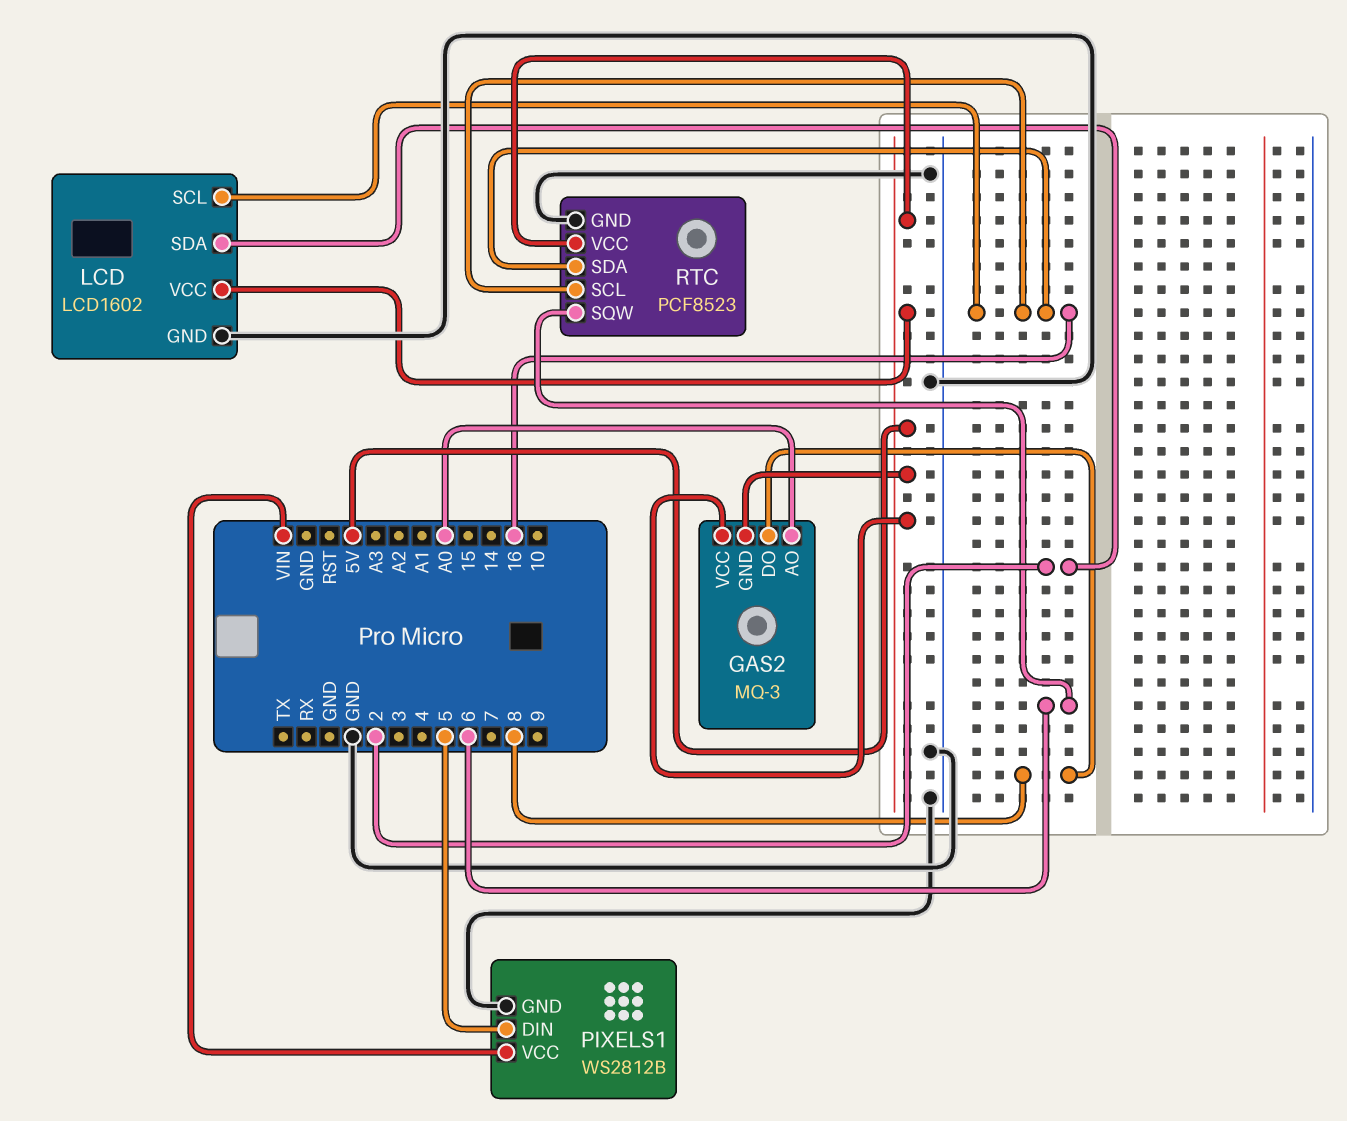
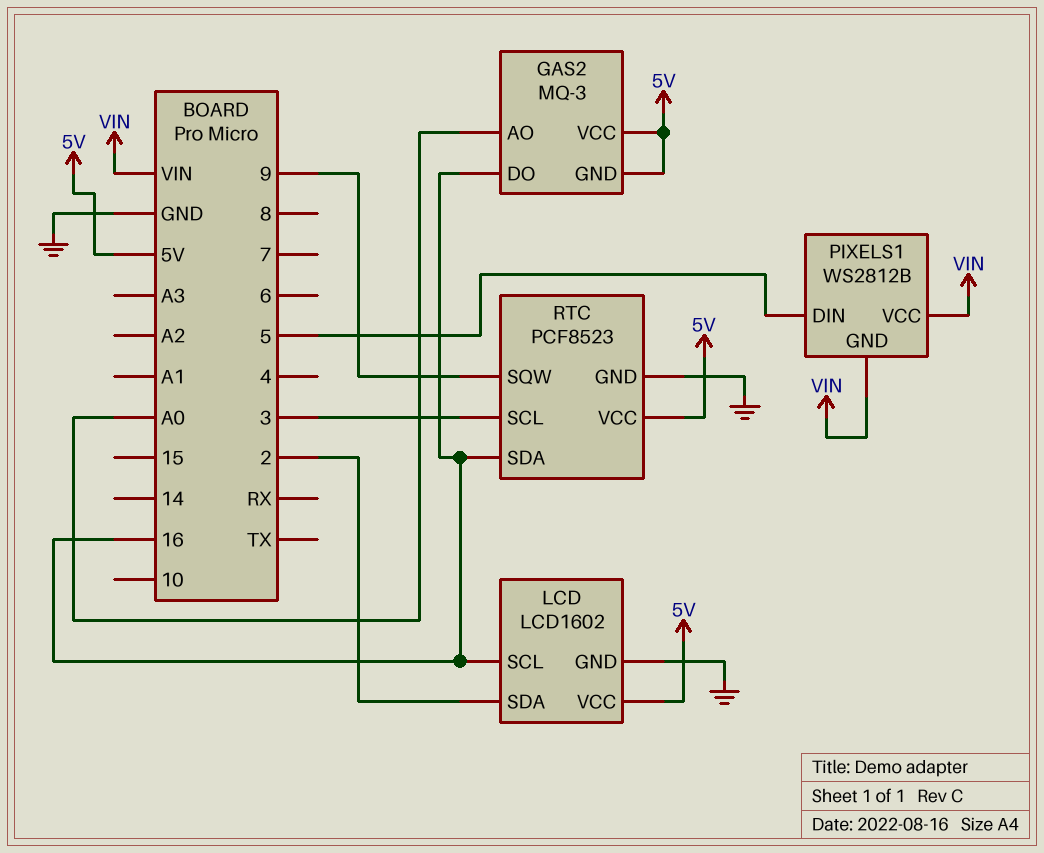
GAS2 pin DO: 8 -> 16
PIXELS1 pin GND: GND -> VIN
RTC pin SCL: 16 -> 3
RTC pin SQW: 6 -> 9

